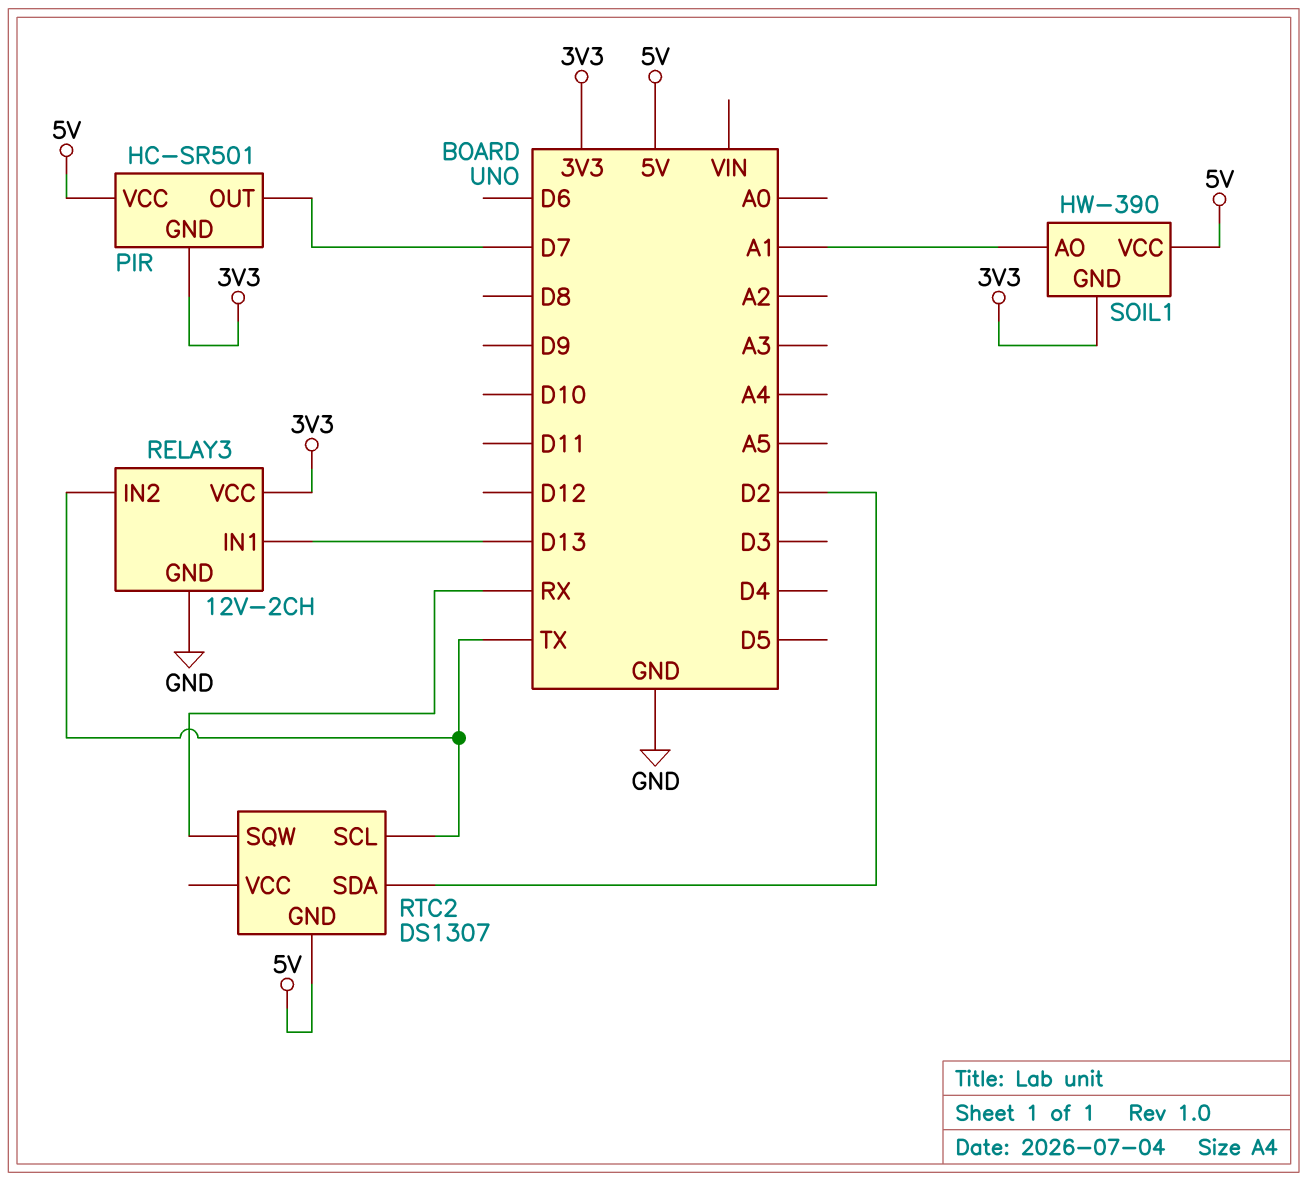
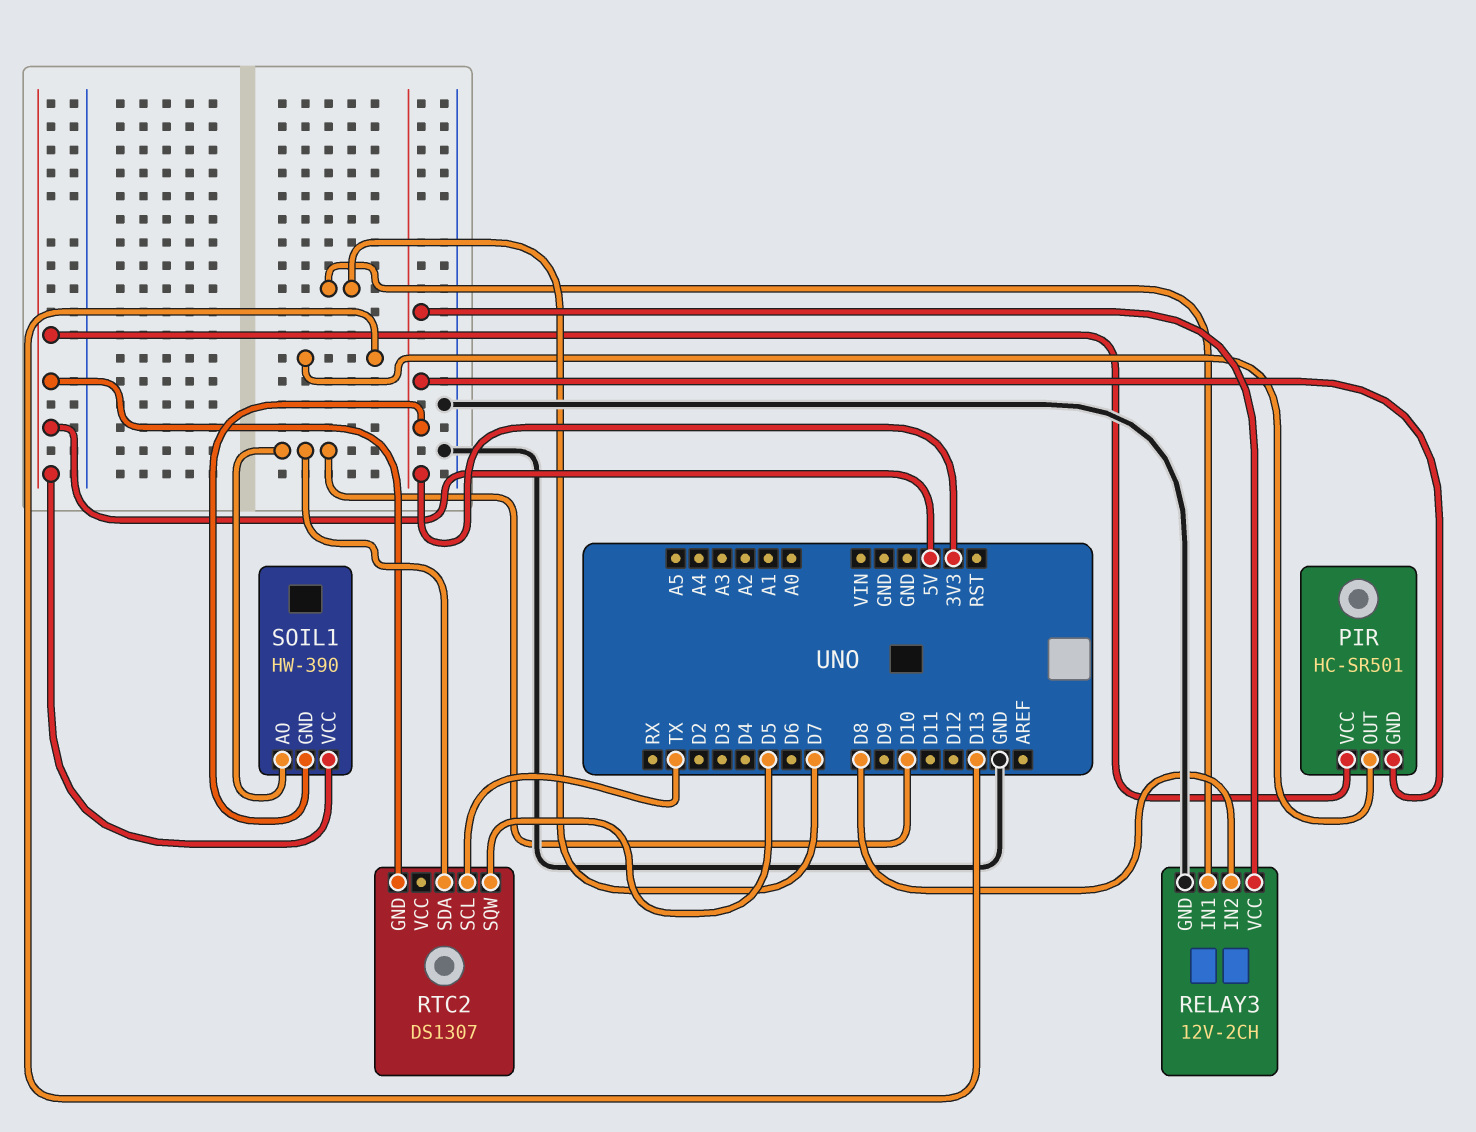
PIR pin OUT: D7 -> D13
RELAY3 pin IN1: D13 -> D7
RELAY3 pin IN2: TX -> D8
RTC2 pin SDA: D2 -> D10
RTC2 pin SQW: RX -> D5
SOIL1 pin AO: A1 -> D10

